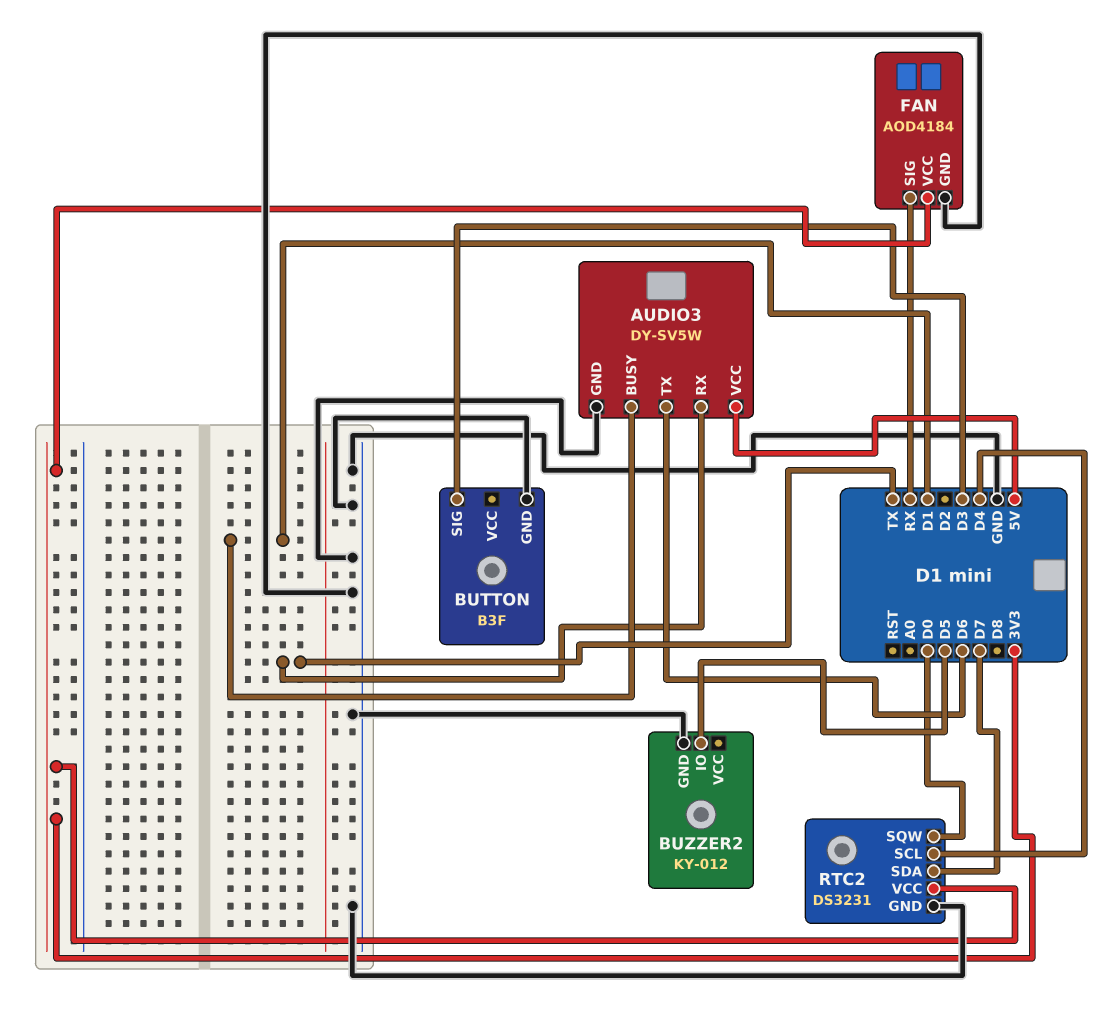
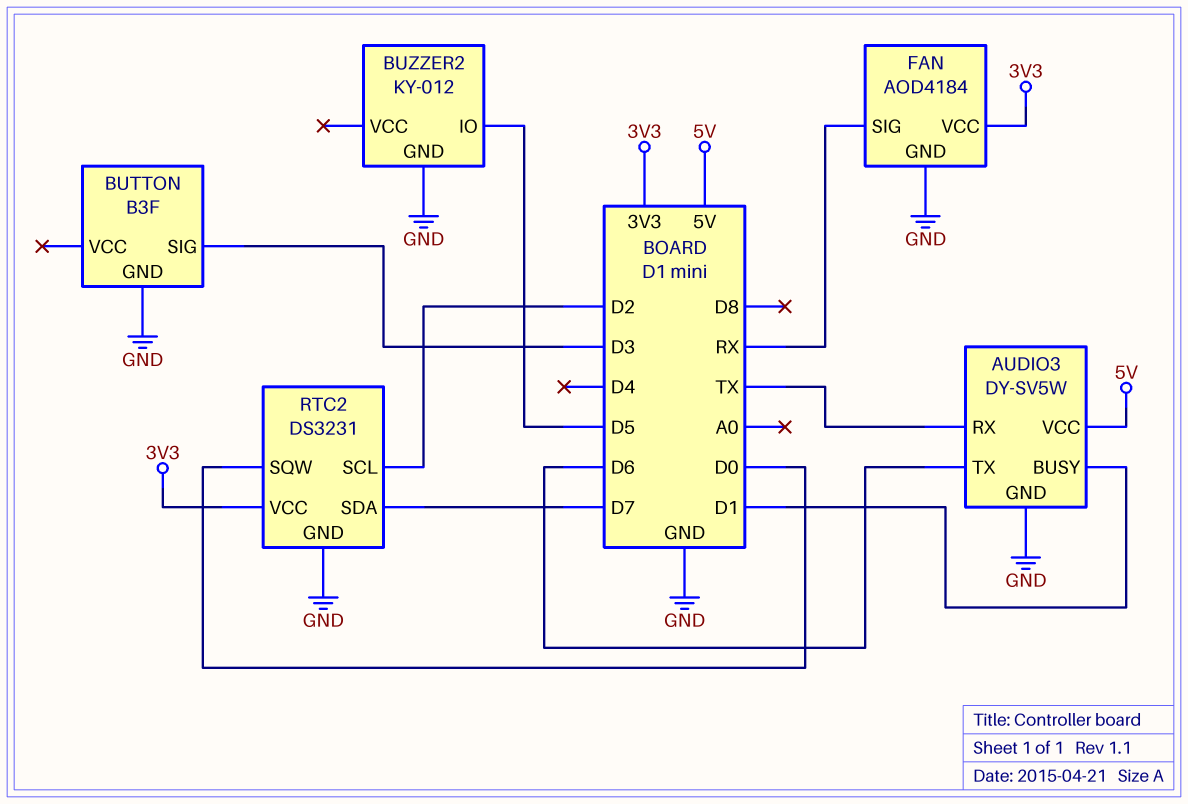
RTC2 pin SCL: D4 -> D2

